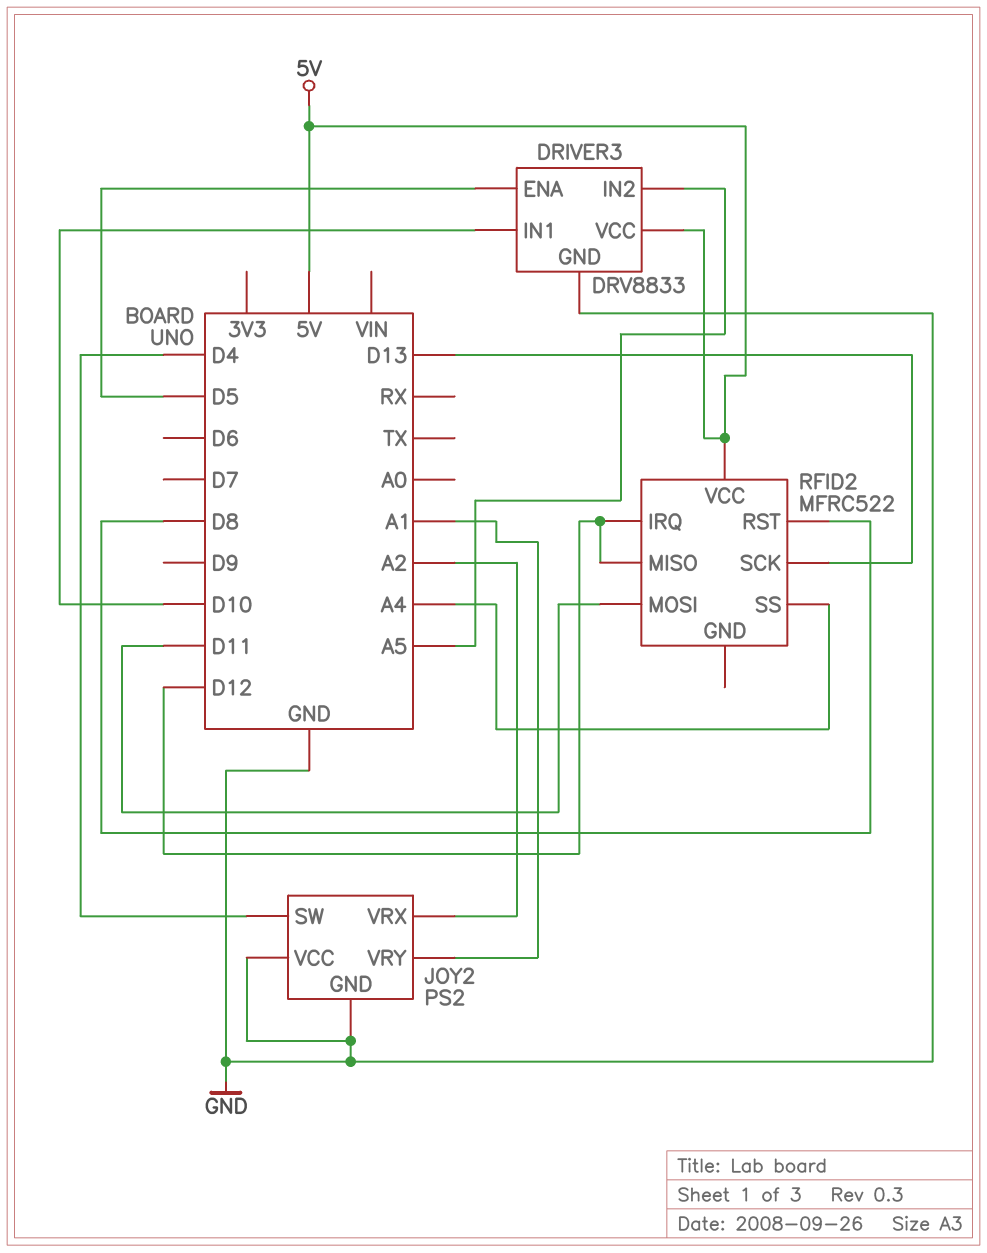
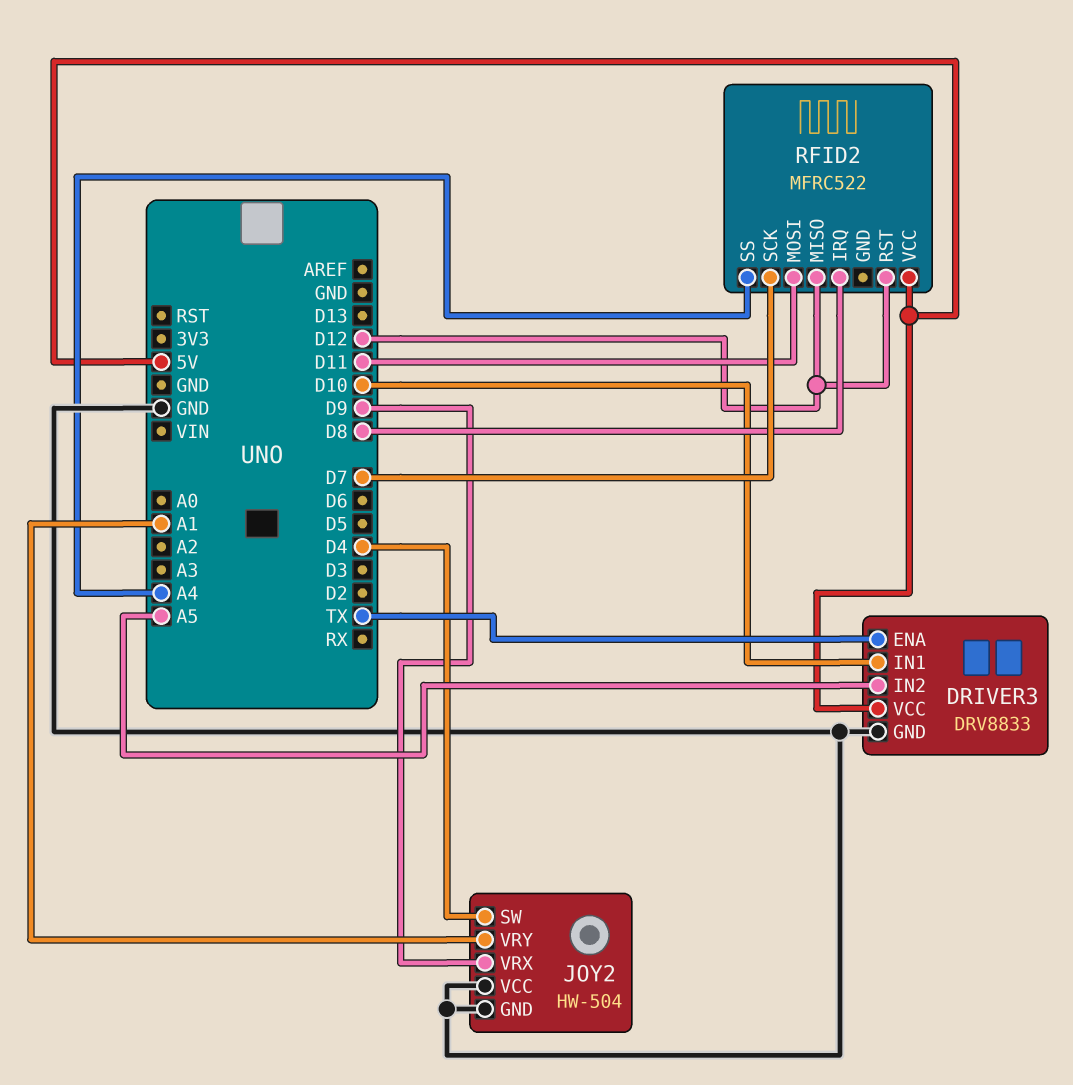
DRIVER3 pin ENA: D5 -> TX
JOY2: PS2 -> HW-504
JOY2 pin VRX: A2 -> D9
RFID2 pin IRQ: D12 -> D8
RFID2 pin RST: D8 -> D12
RFID2 pin SCK: D13 -> D7

